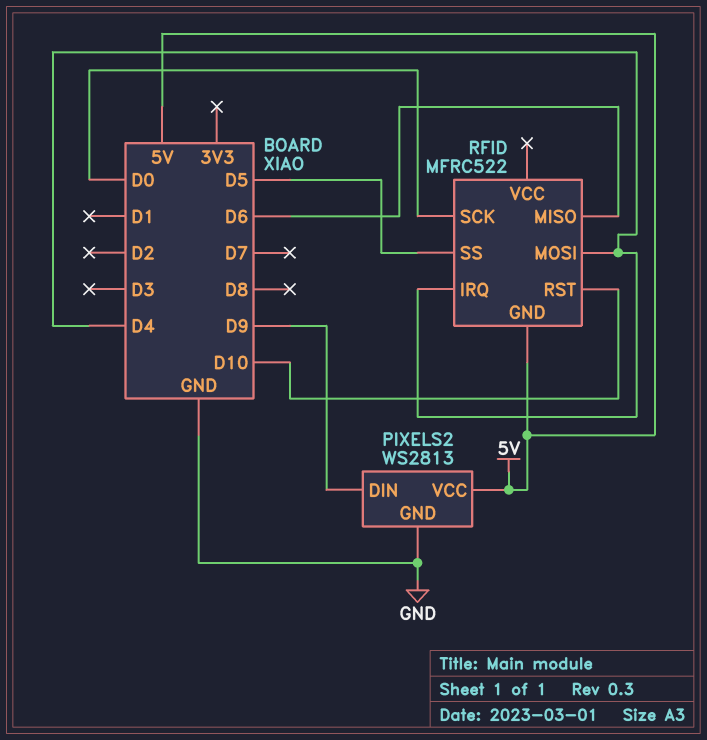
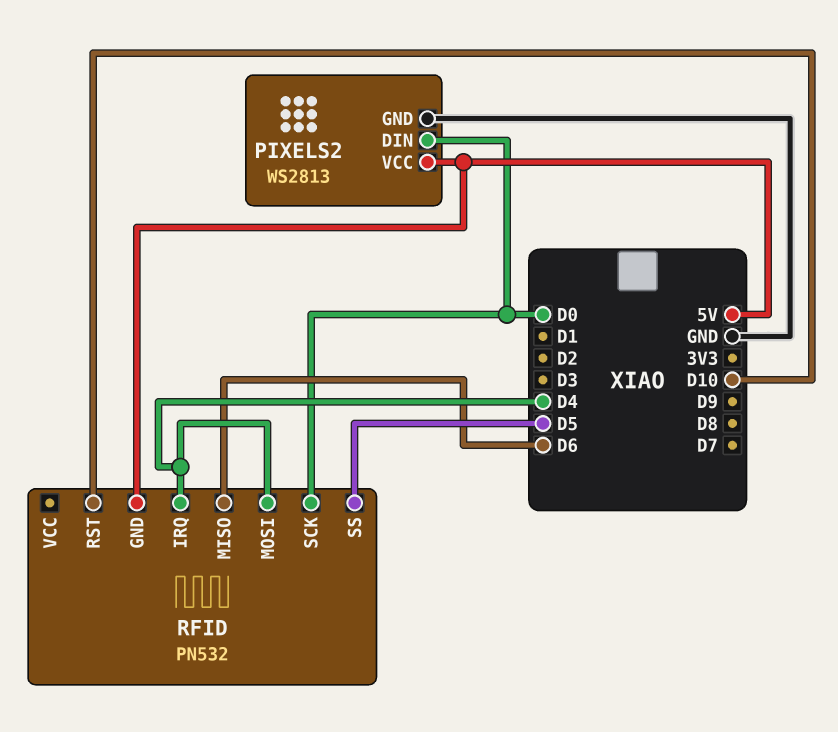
PIXELS2 pin DIN: D9 -> D0
RFID: MFRC522 -> PN532

